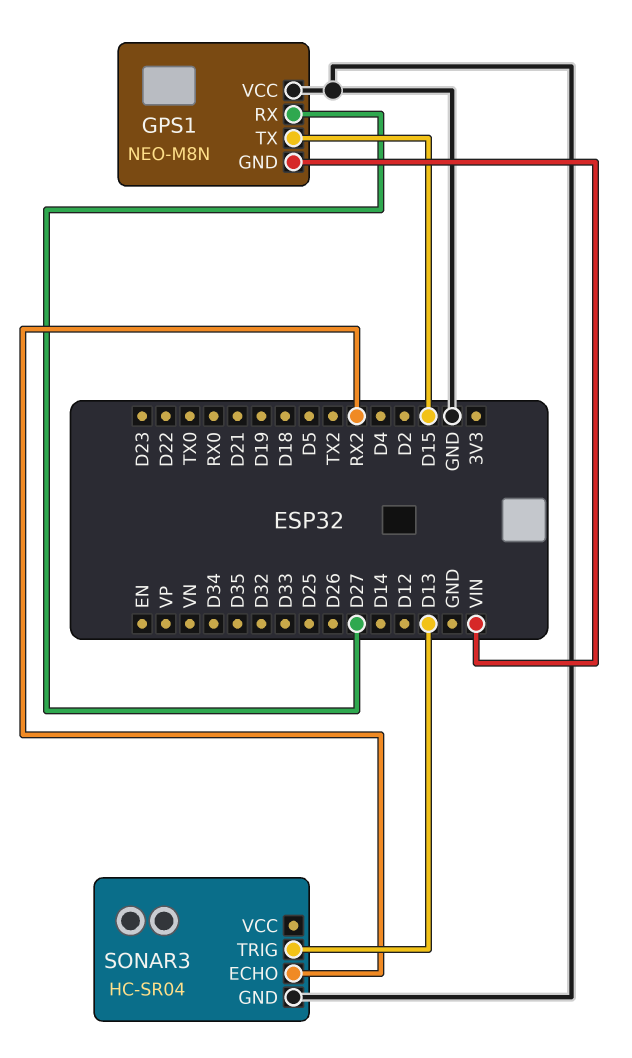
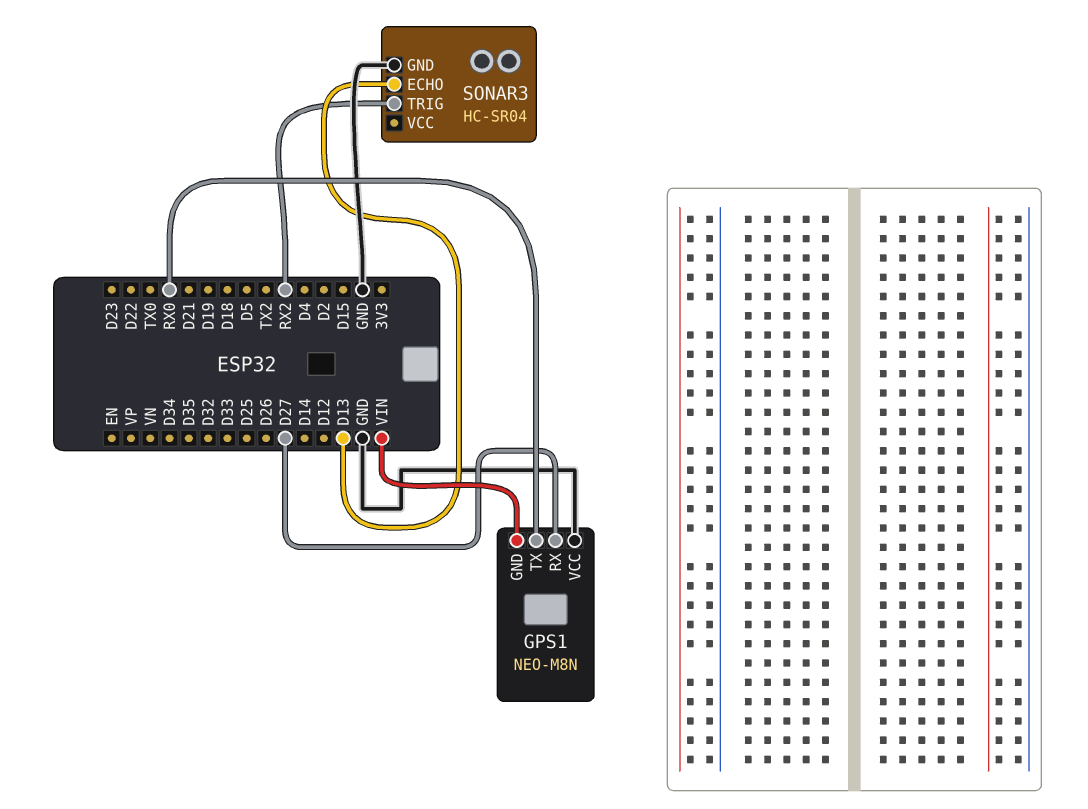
GPS1 pin TX: D15 -> RX0
SONAR3 pin ECHO: RX2 -> D13
SONAR3 pin TRIG: D13 -> RX2

